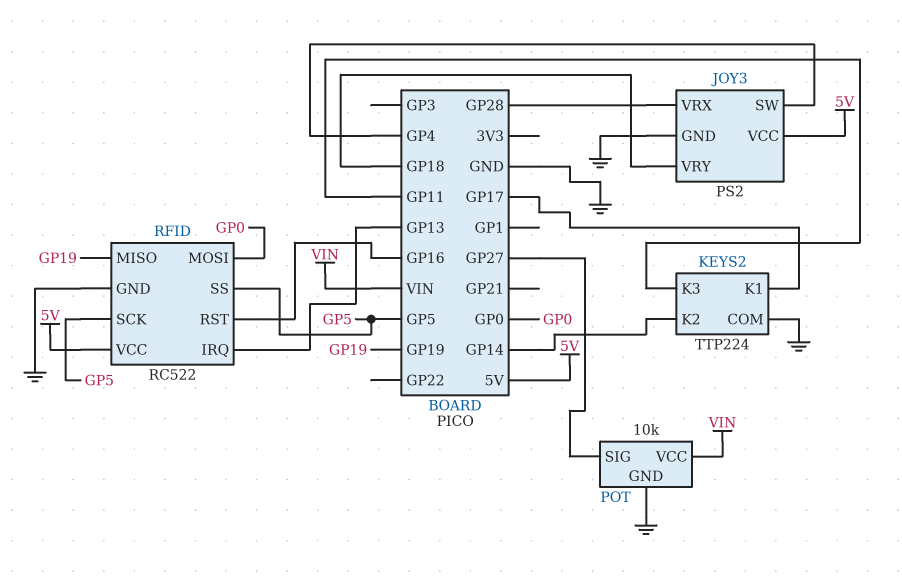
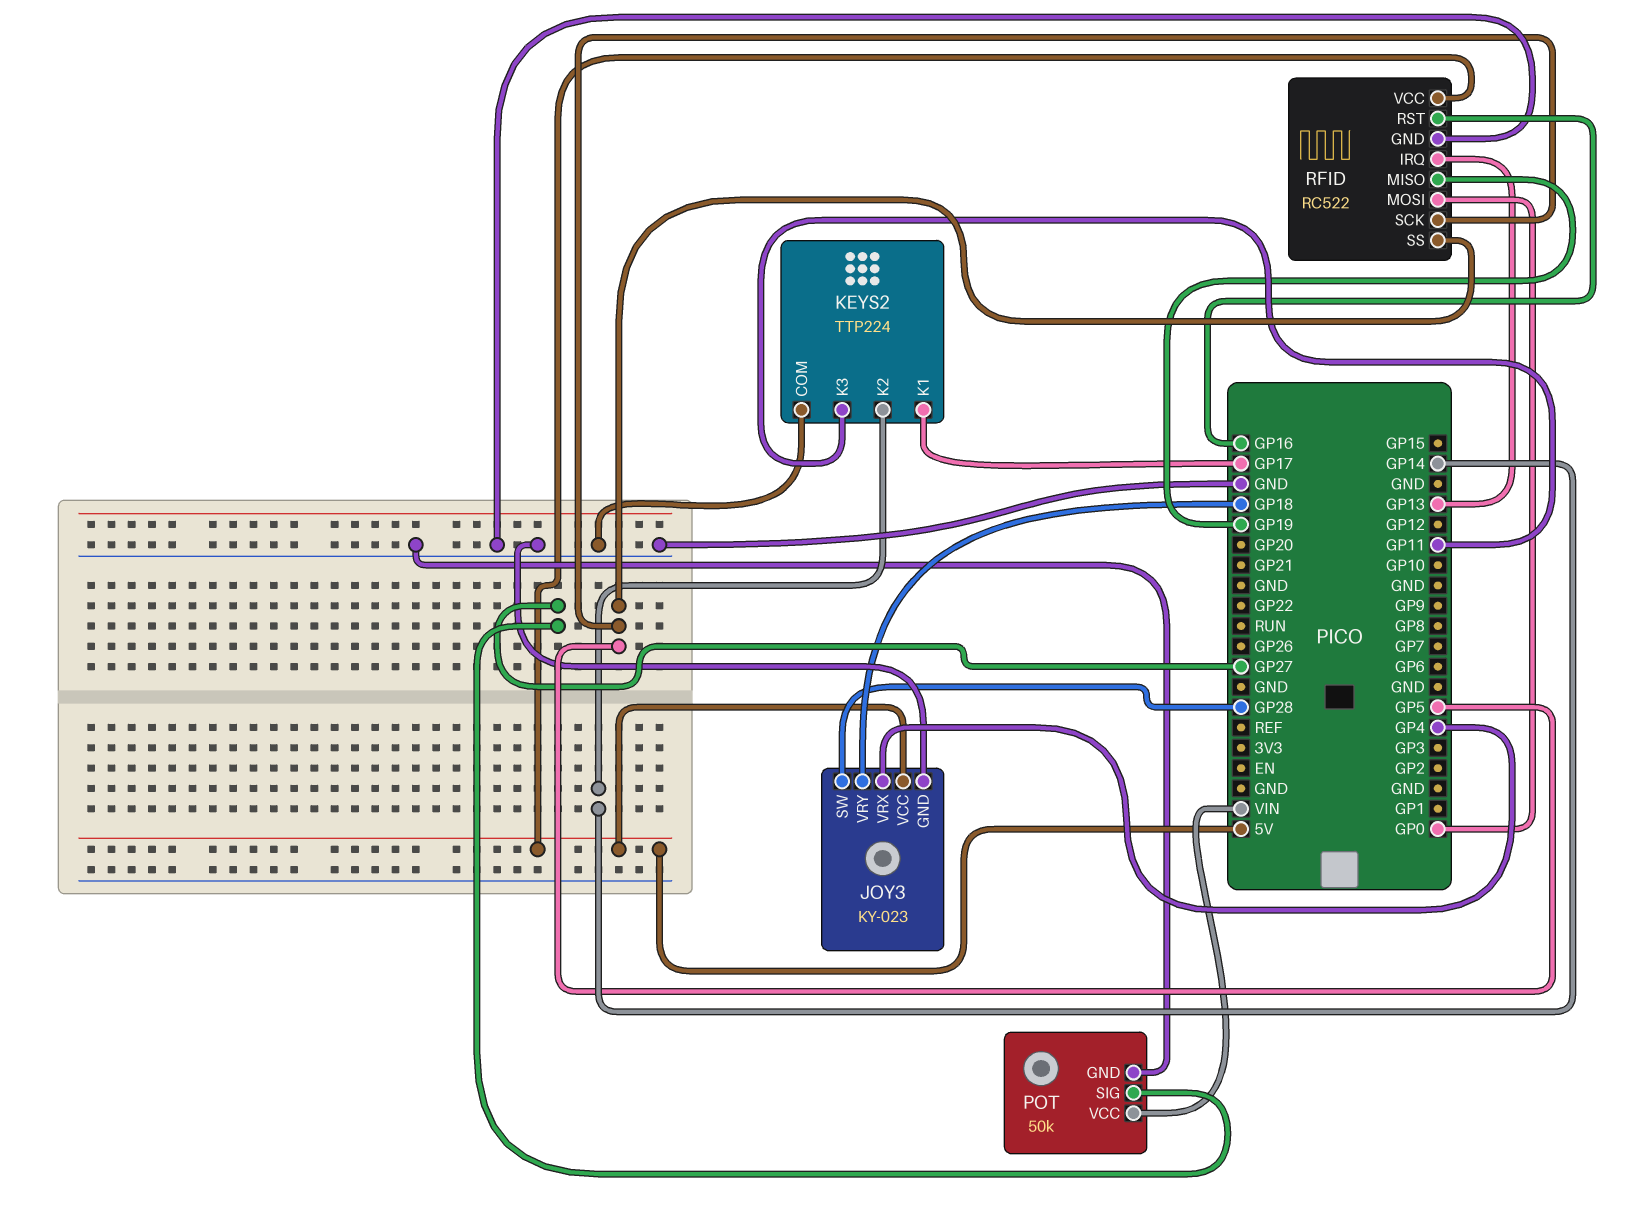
JOY3: PS2 -> KY-023
JOY3 pin SW: GP4 -> GP28
JOY3 pin VRX: GP28 -> GP4
POT: 10k -> 50k

